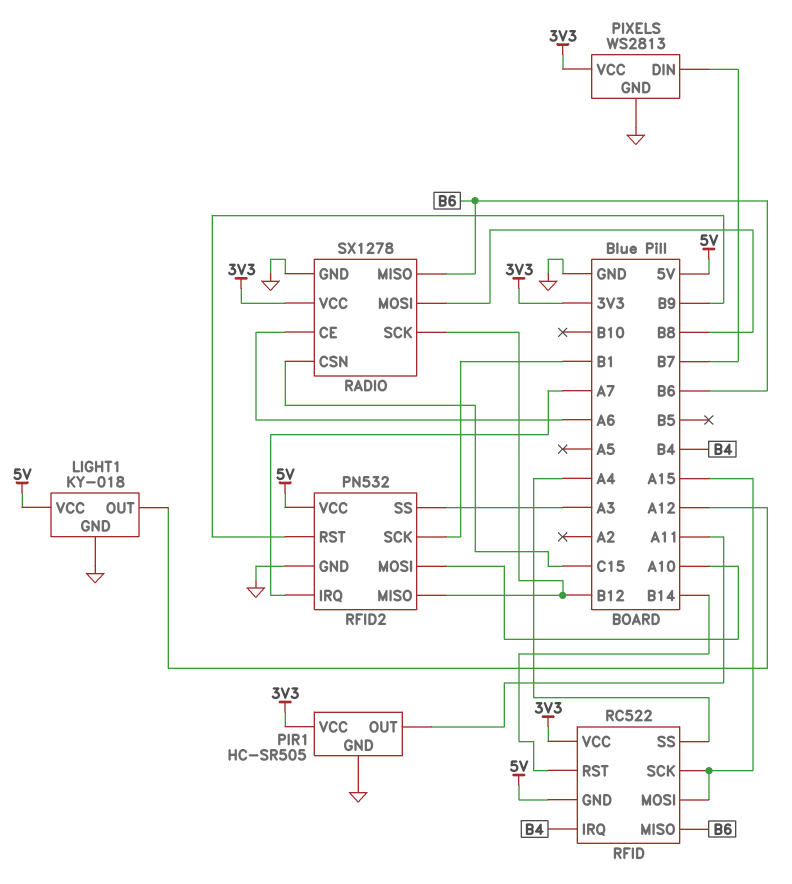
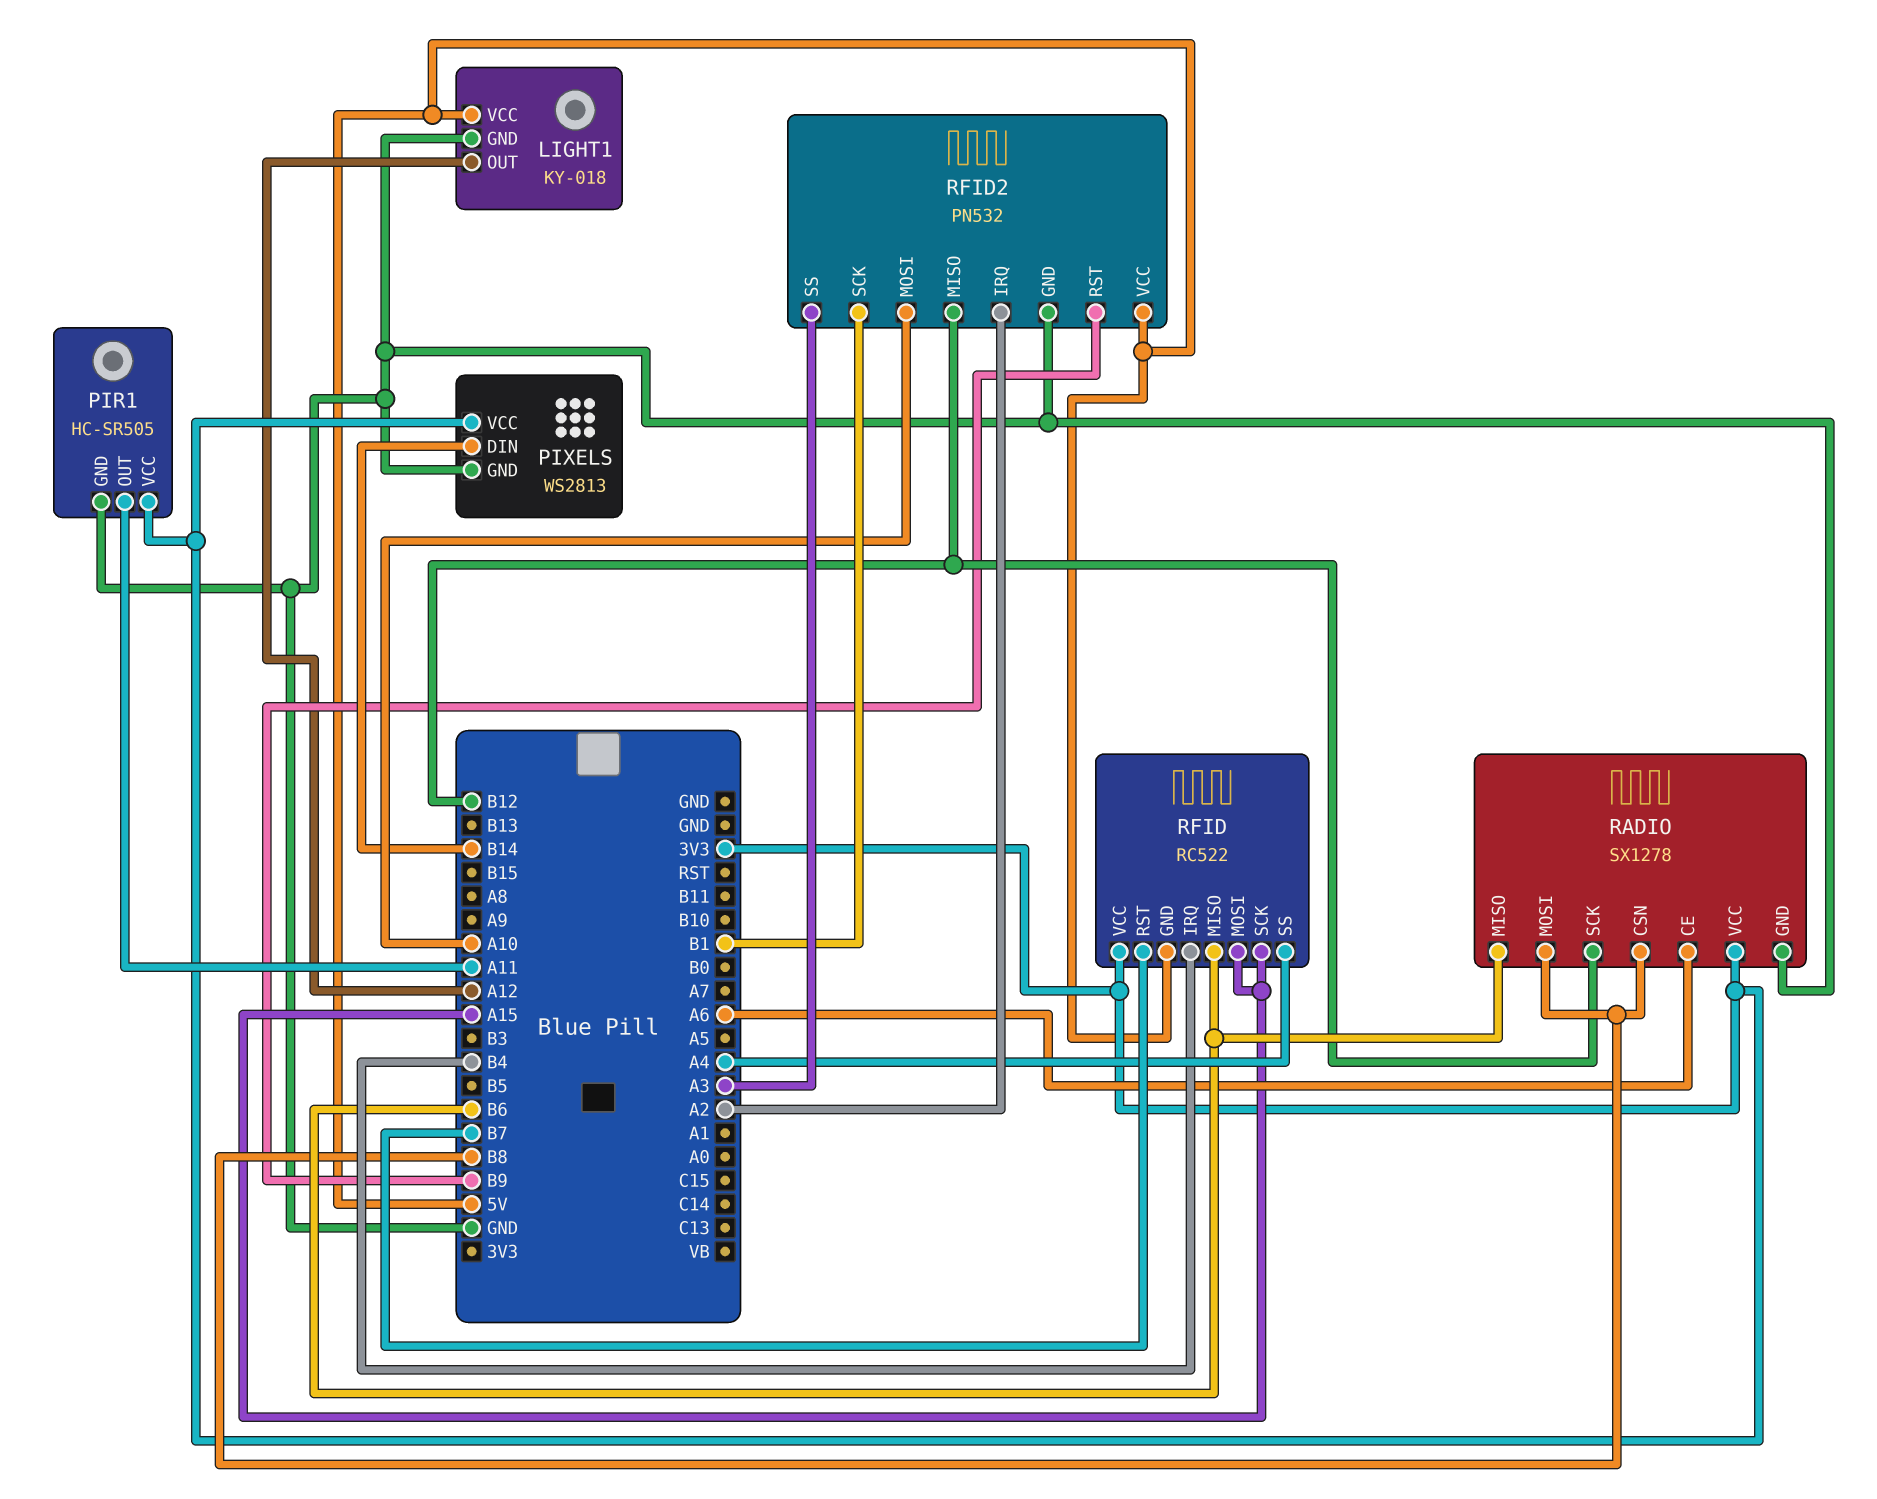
PIXELS pin DIN: B7 -> B14
RADIO pin CSN: C15 -> B8
RFID pin RST: B14 -> B7
RFID2 pin IRQ: A7 -> A2

